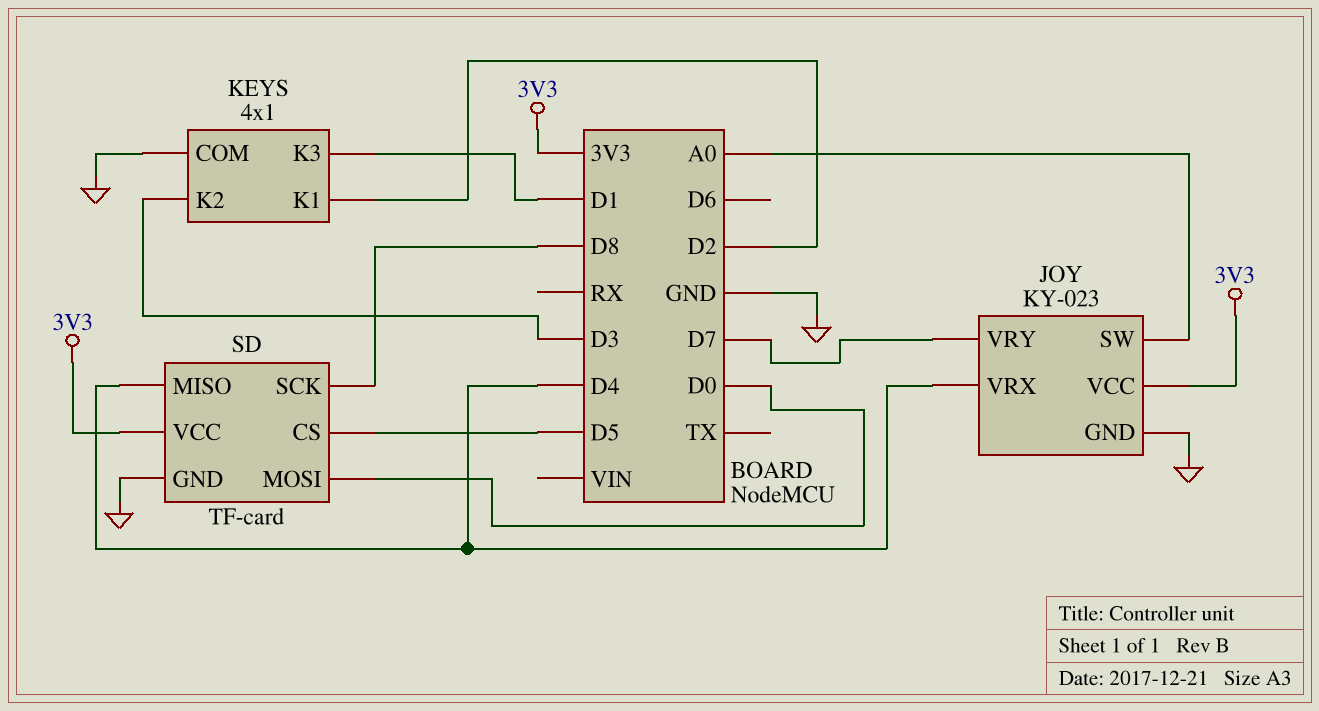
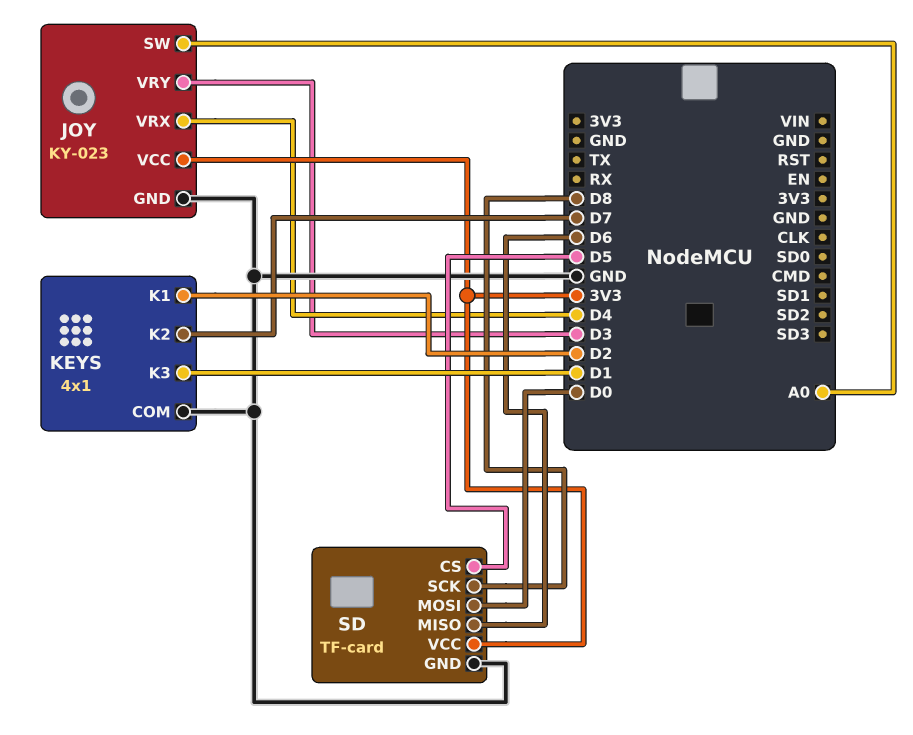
JOY pin VRY: D7 -> D3
KEYS pin K2: D3 -> D7
SD pin MISO: D4 -> D6

